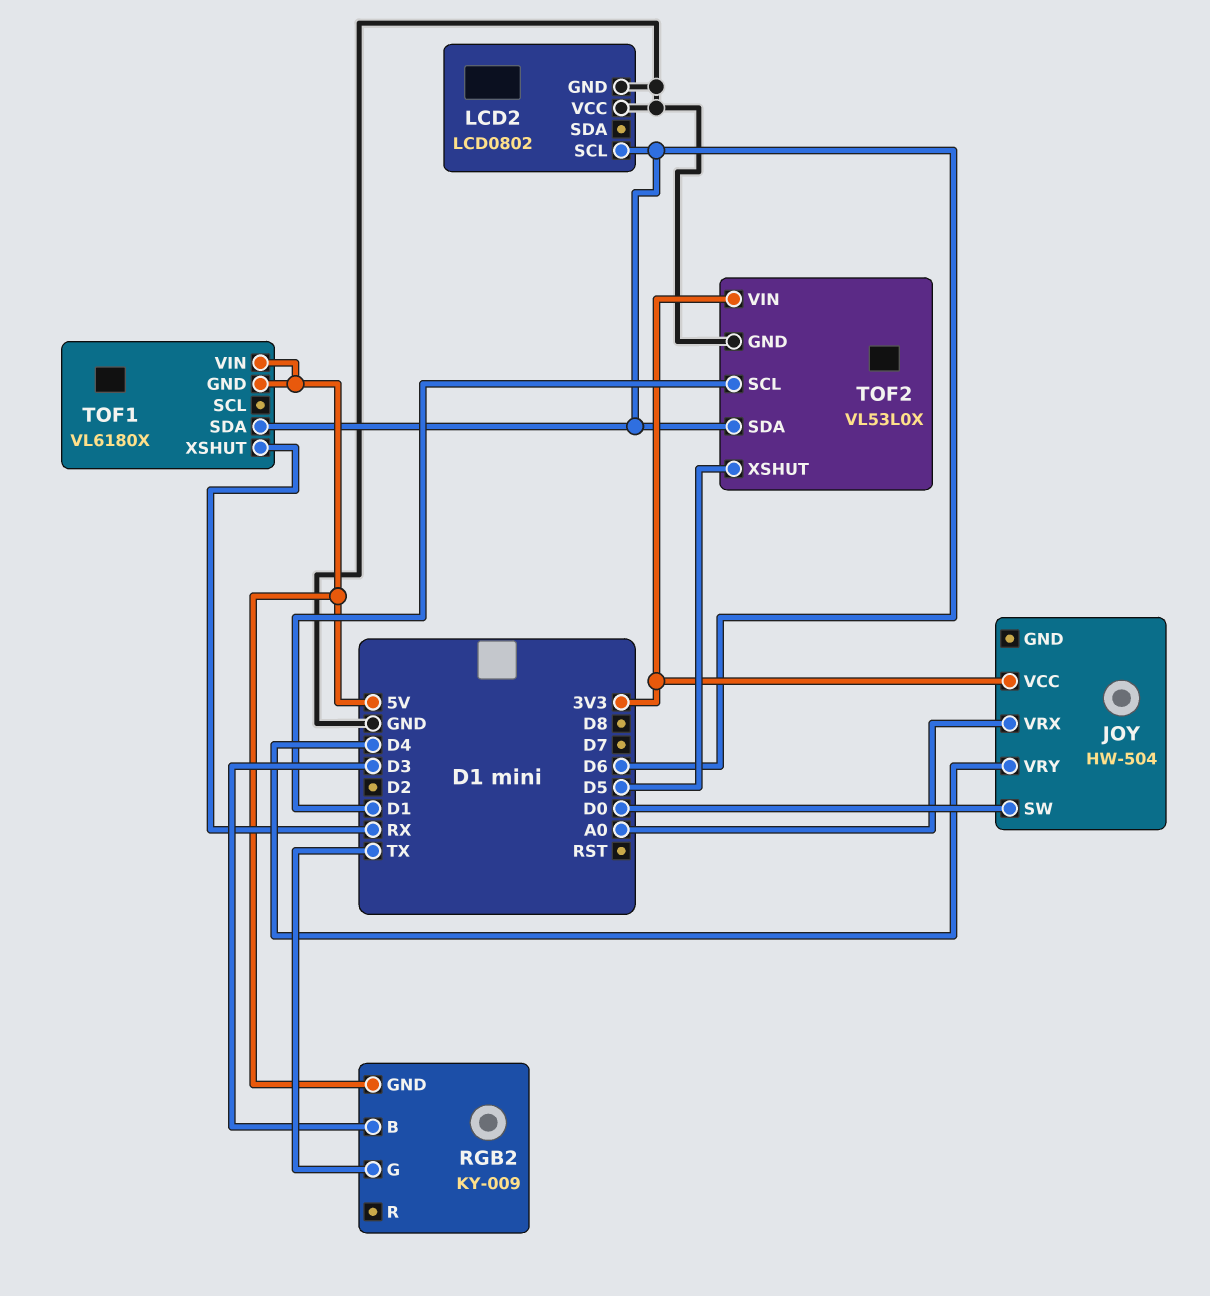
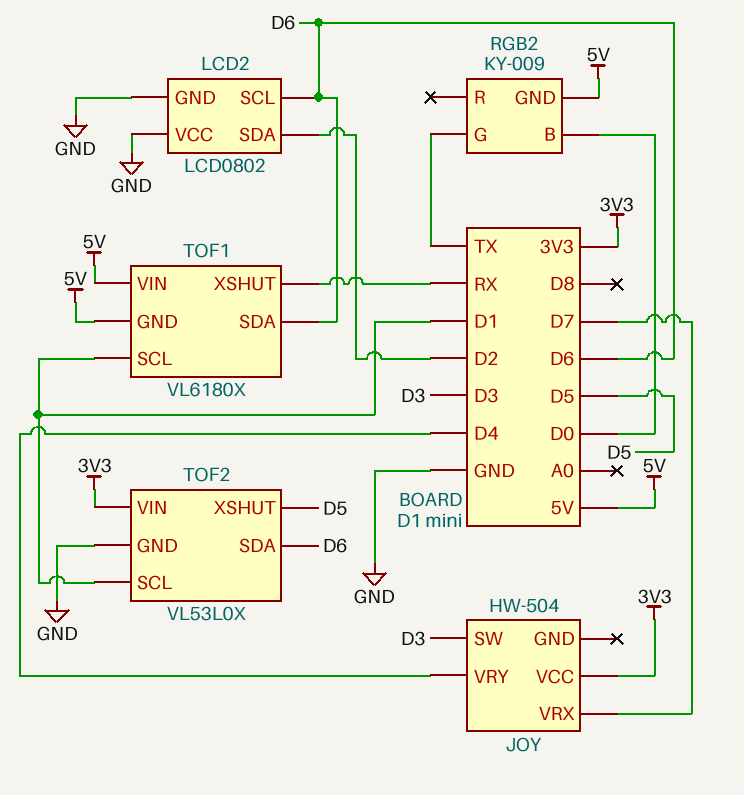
JOY pin SW: D0 -> D3
JOY pin VRX: A0 -> D7
LCD2 pin SDA: none -> D2
RGB2 pin B: D3 -> D0
TOF1 pin SCL: none -> D1

